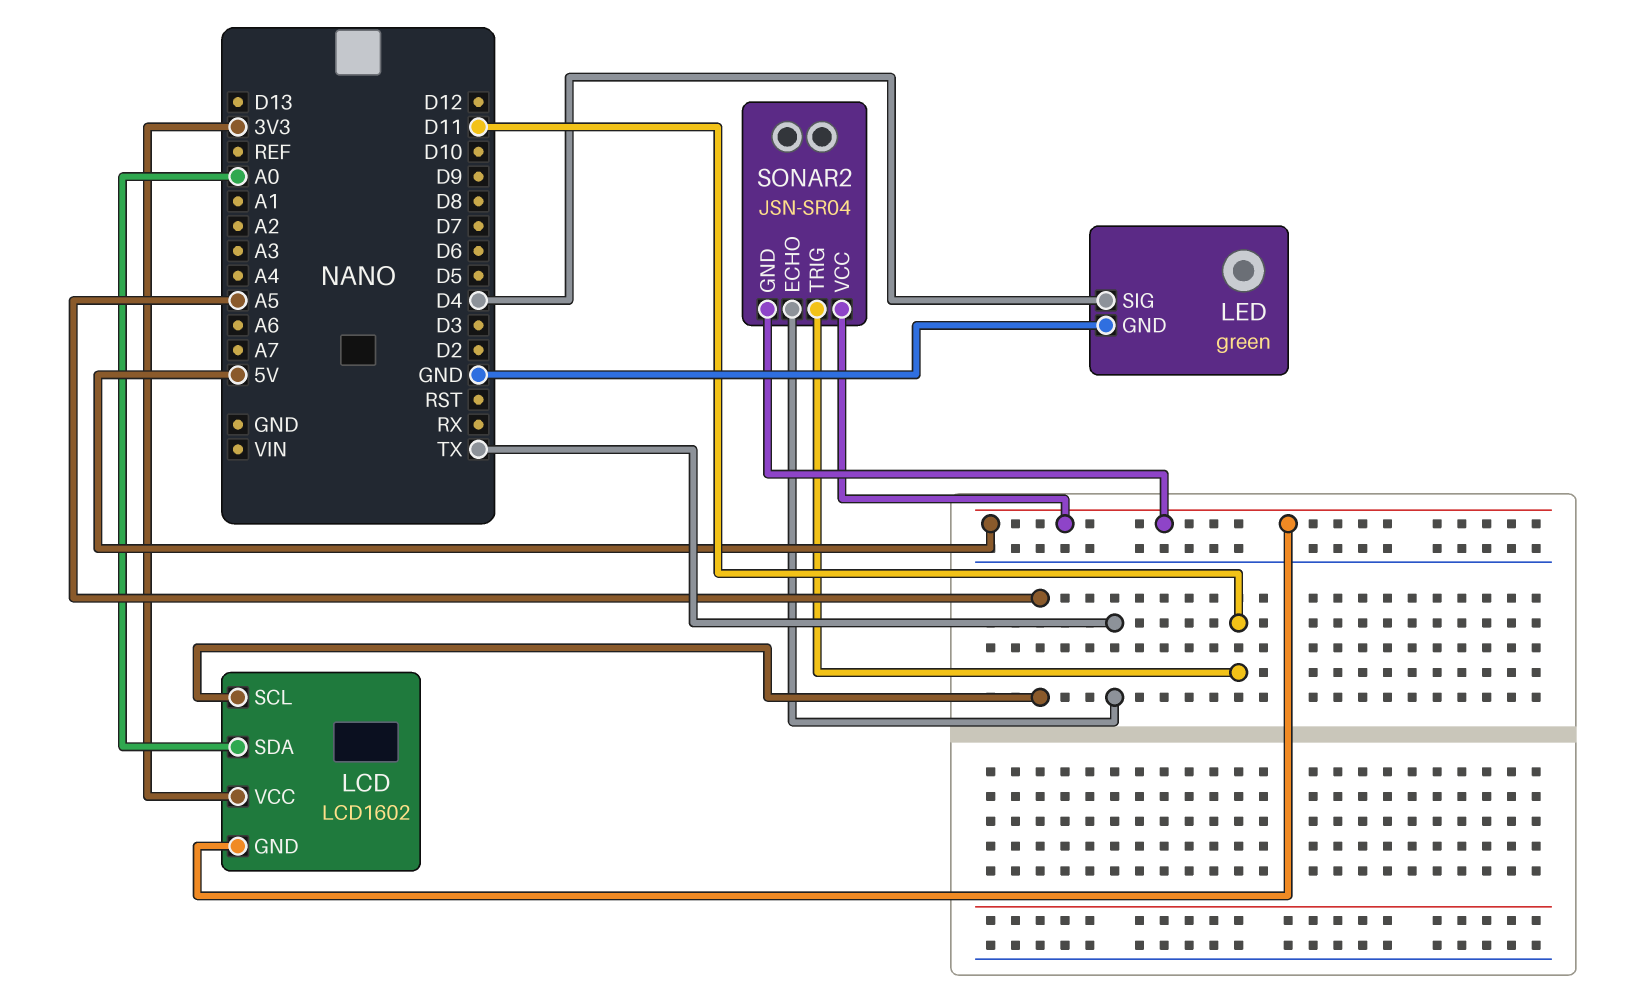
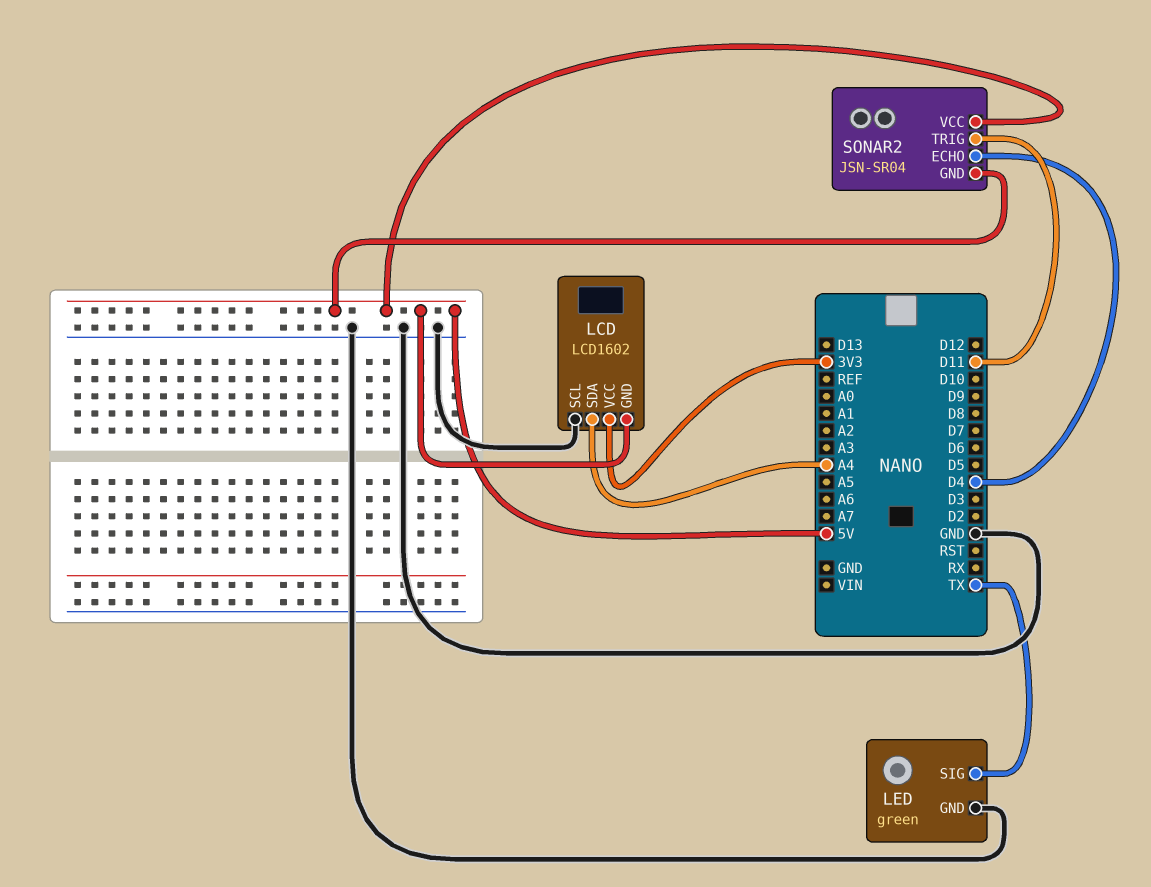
LCD pin SCL: A5 -> GND
LCD pin SDA: A0 -> A4
LED pin SIG: D4 -> TX
SONAR2 pin ECHO: TX -> D4

